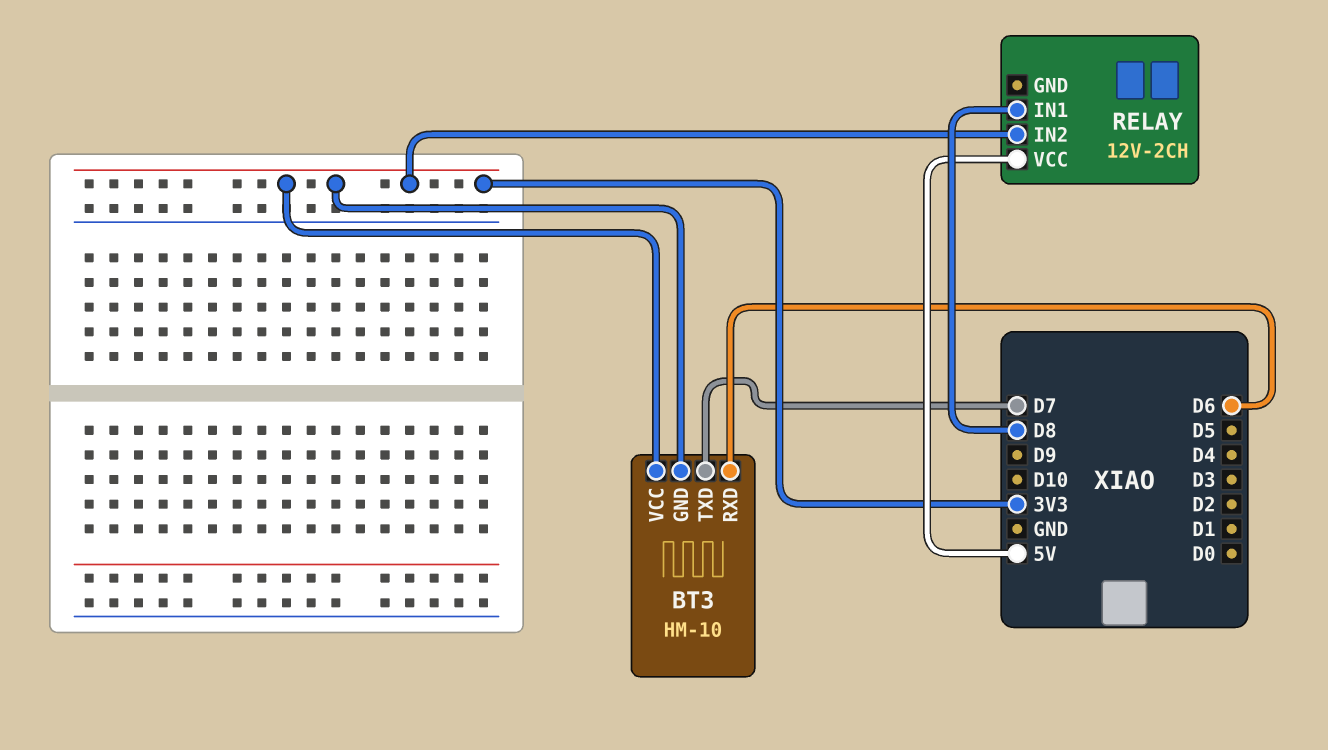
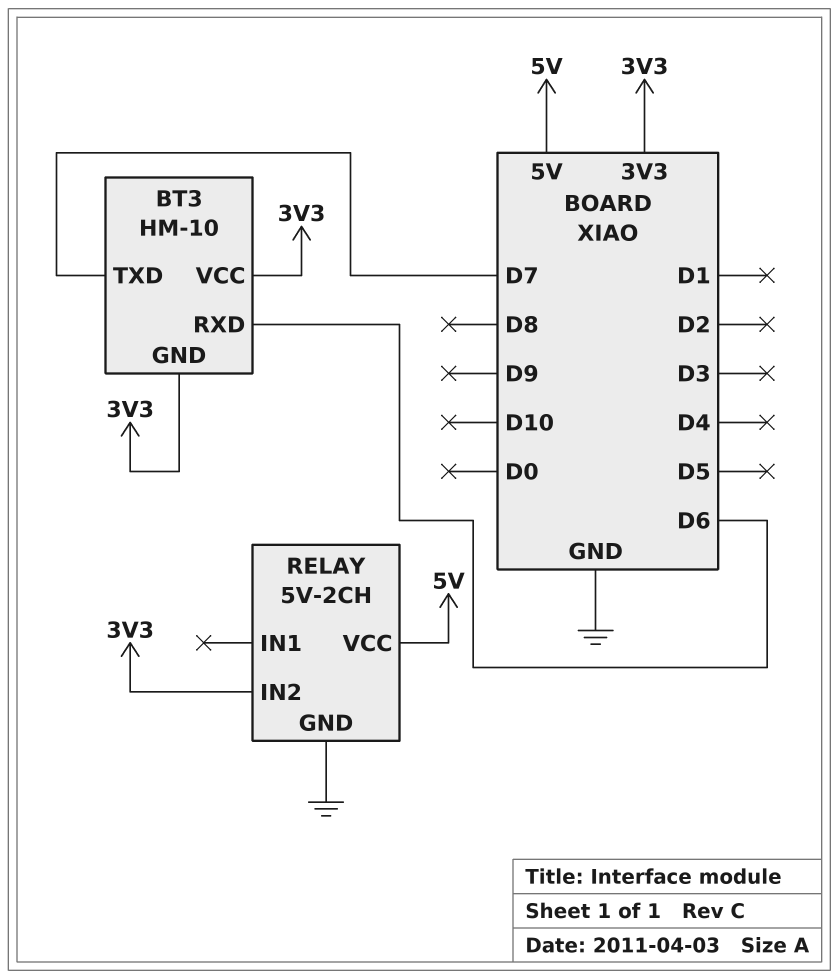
RELAY: 12V-2CH -> 5V-2CH
RELAY pin GND: none -> GND
RELAY pin IN1: D8 -> none

